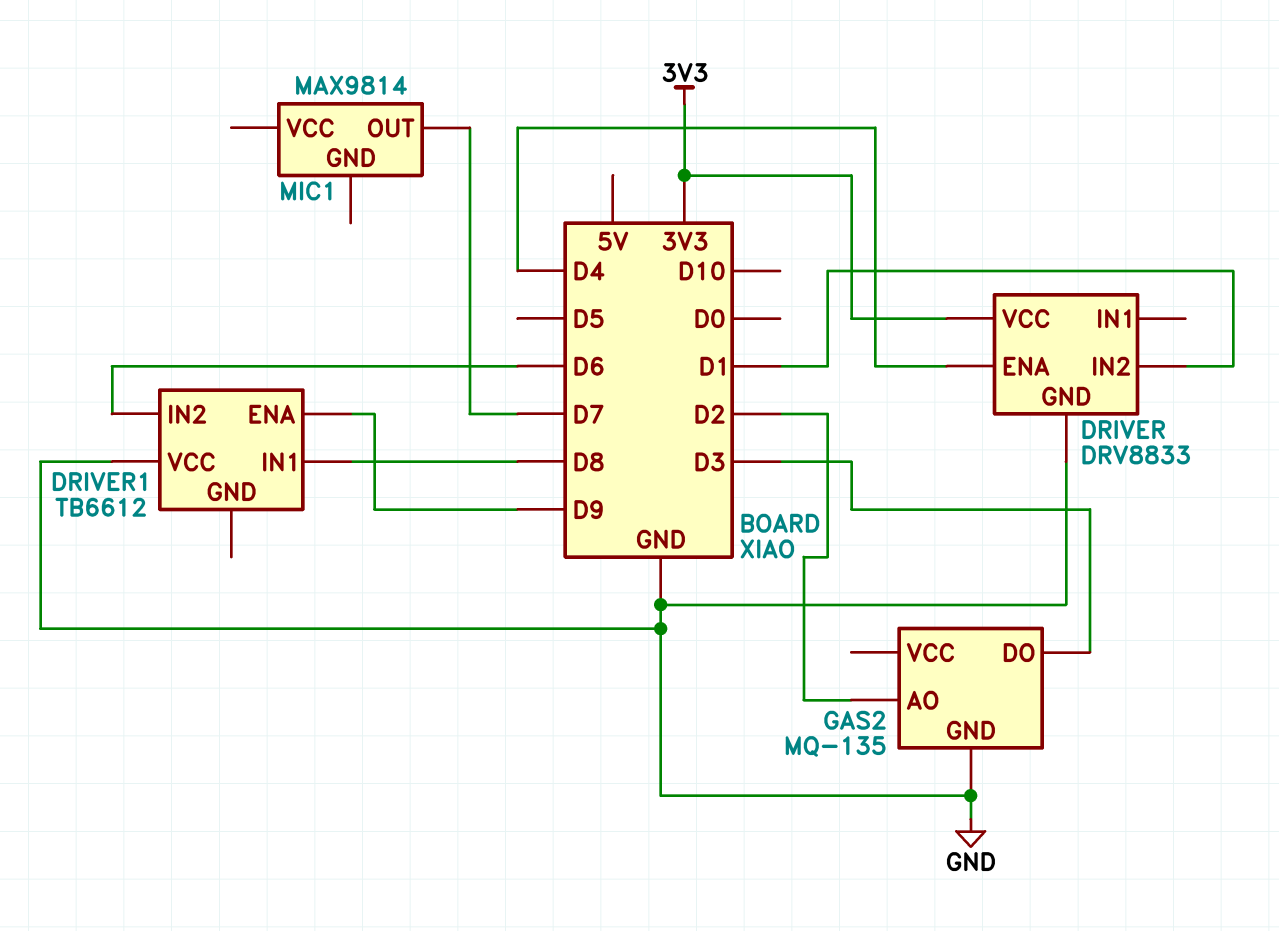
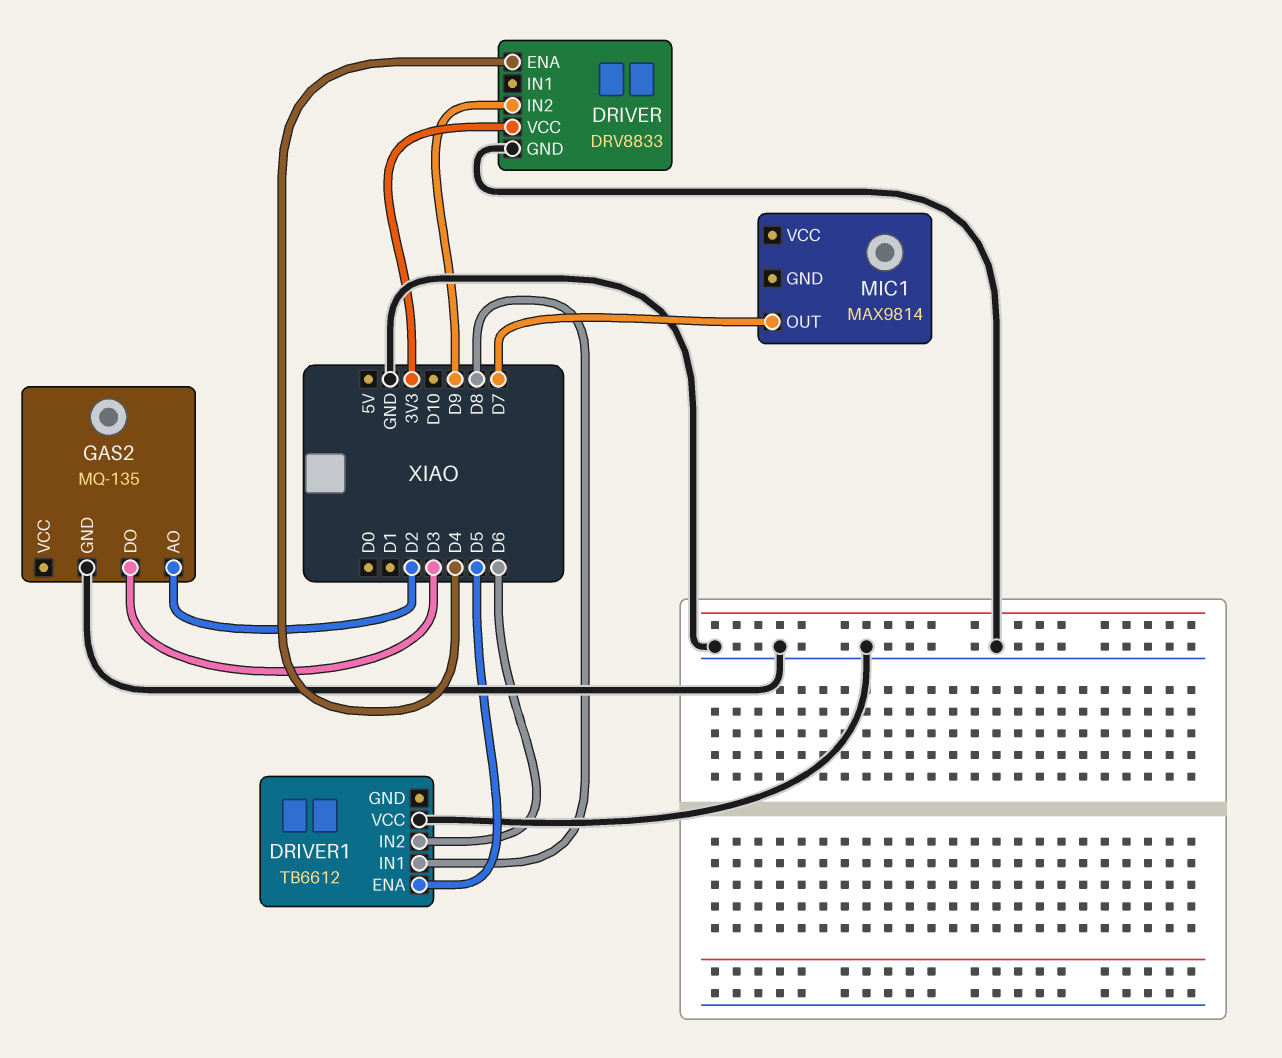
DRIVER pin IN2: D1 -> D9
DRIVER1 pin ENA: D9 -> D5

